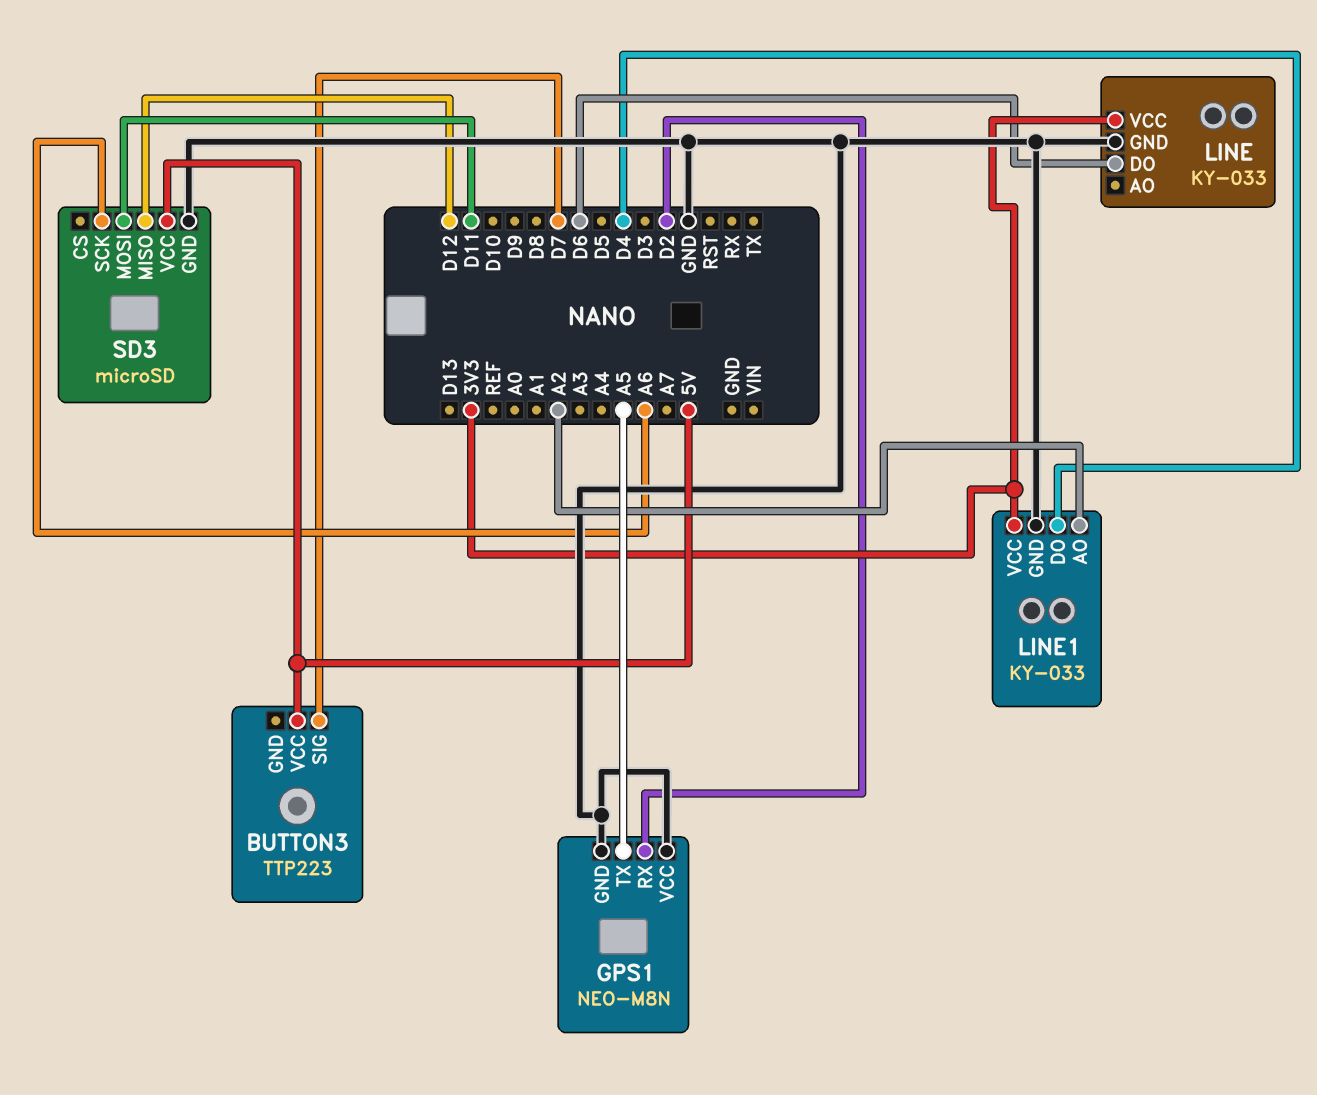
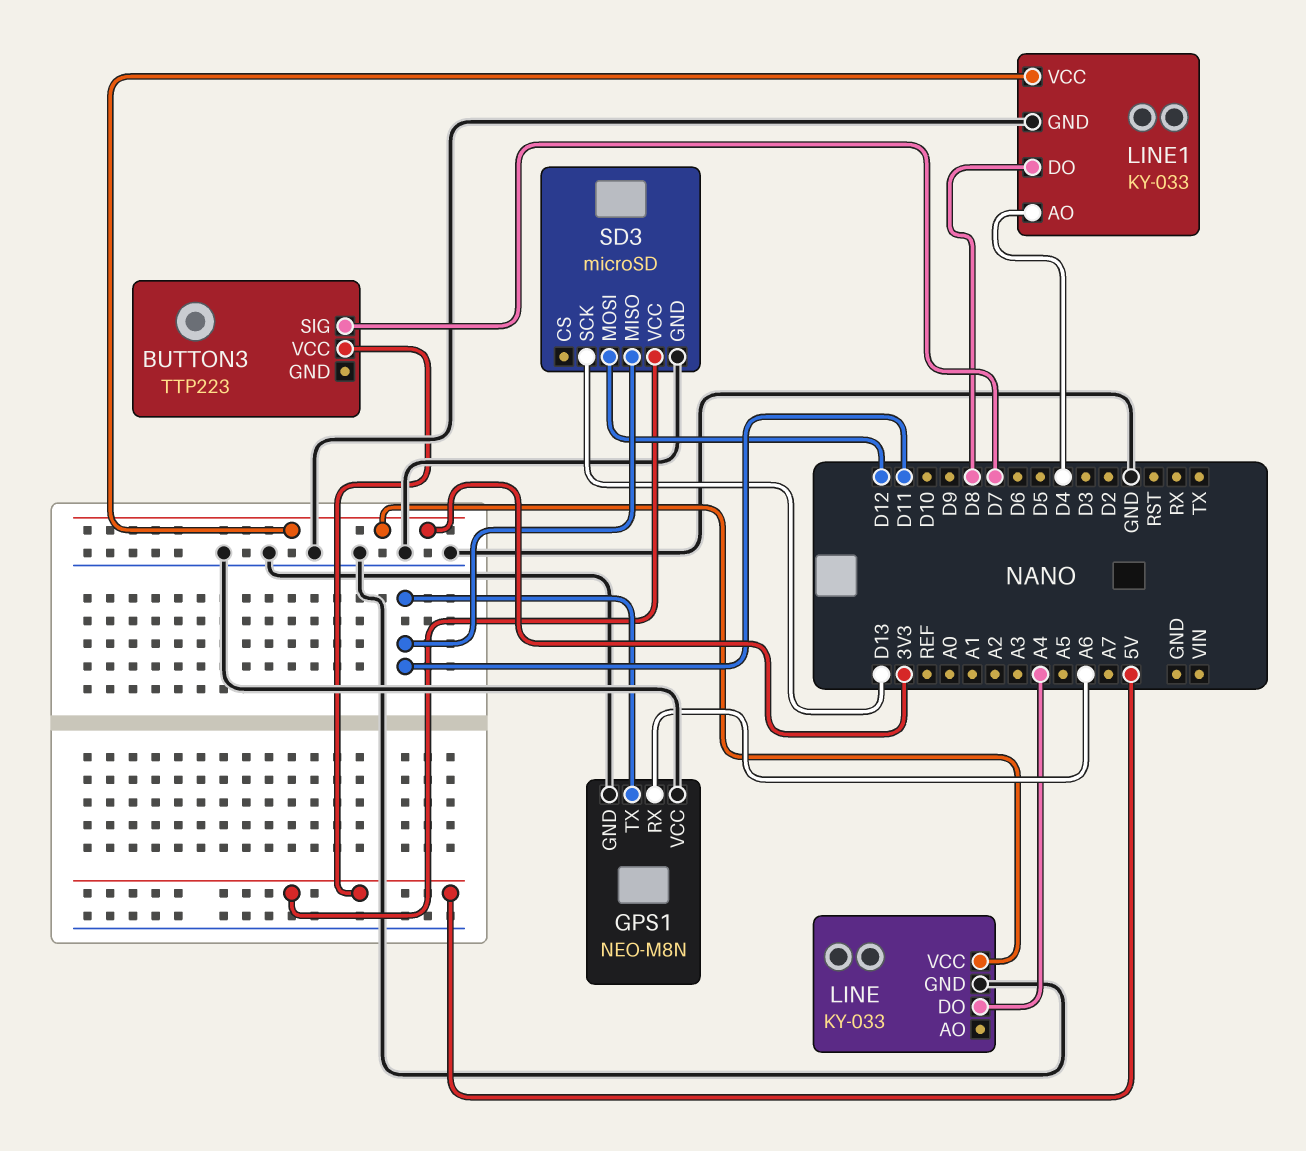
GPS1 pin RX: D2 -> A6
GPS1 pin TX: A5 -> D11
LINE pin DO: D6 -> A4
LINE1 pin AO: A2 -> D4
LINE1 pin DO: D4 -> D8
SD3 pin MISO: D12 -> D11
SD3 pin MOSI: D11 -> D12
SD3 pin SCK: A6 -> D13

